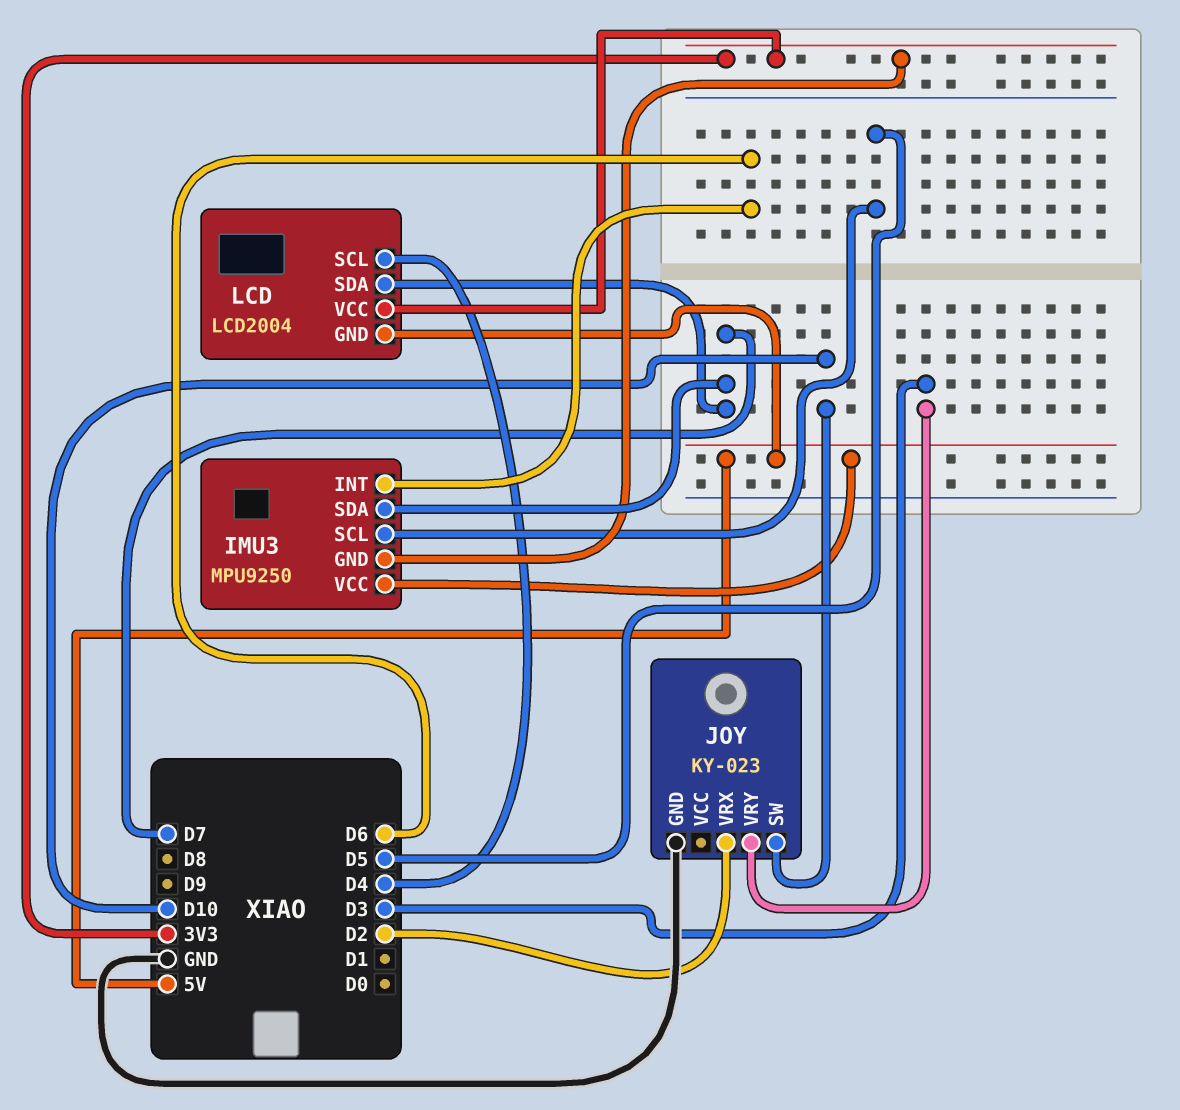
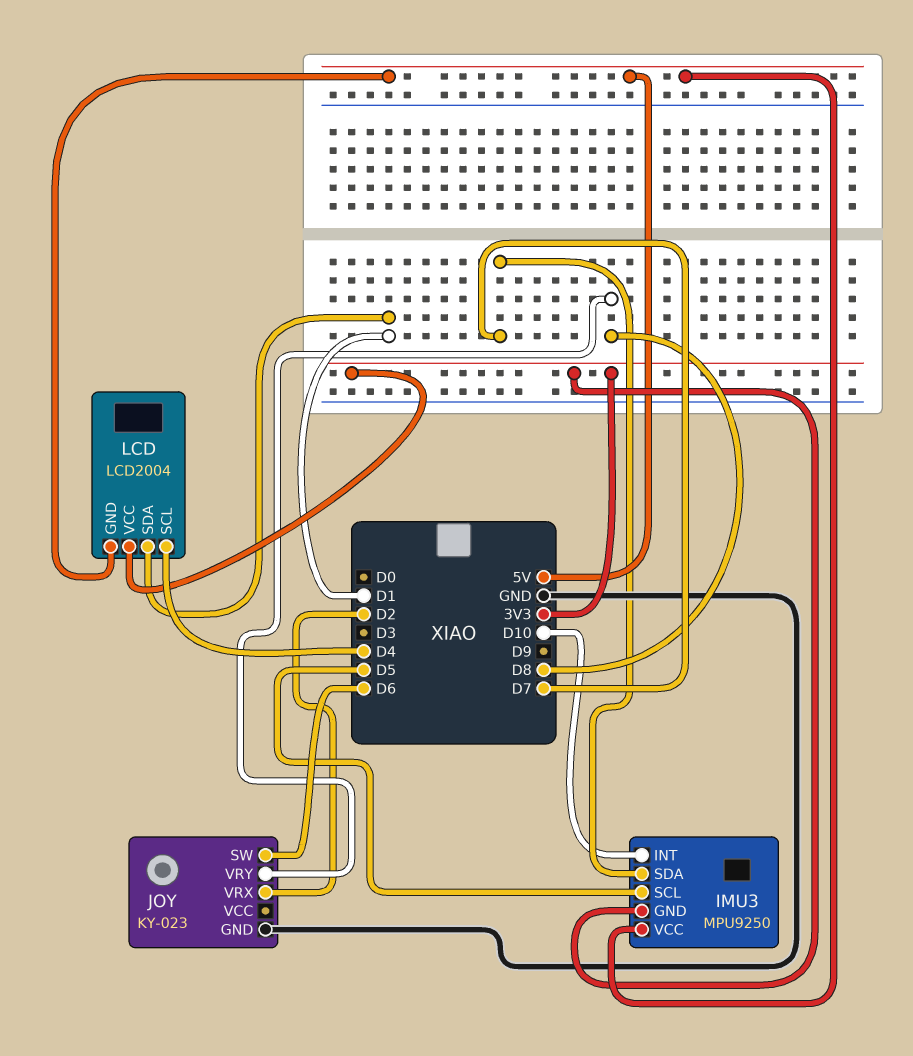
IMU3 pin INT: D6 -> D10
JOY pin SW: D10 -> D6
JOY pin VRY: D3 -> D8
LCD pin SDA: D7 -> D1

